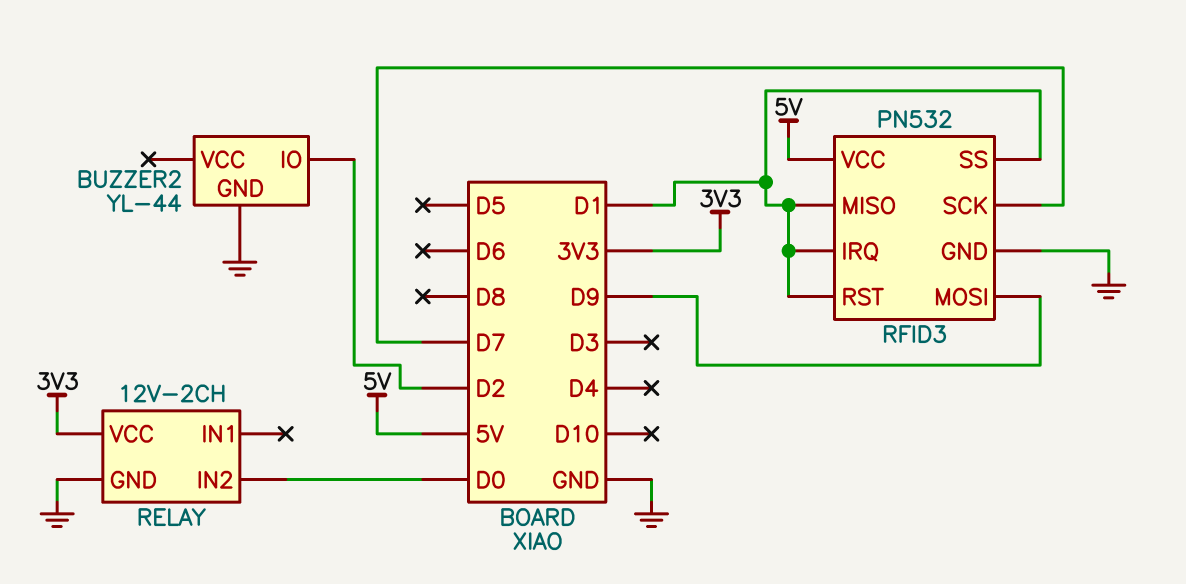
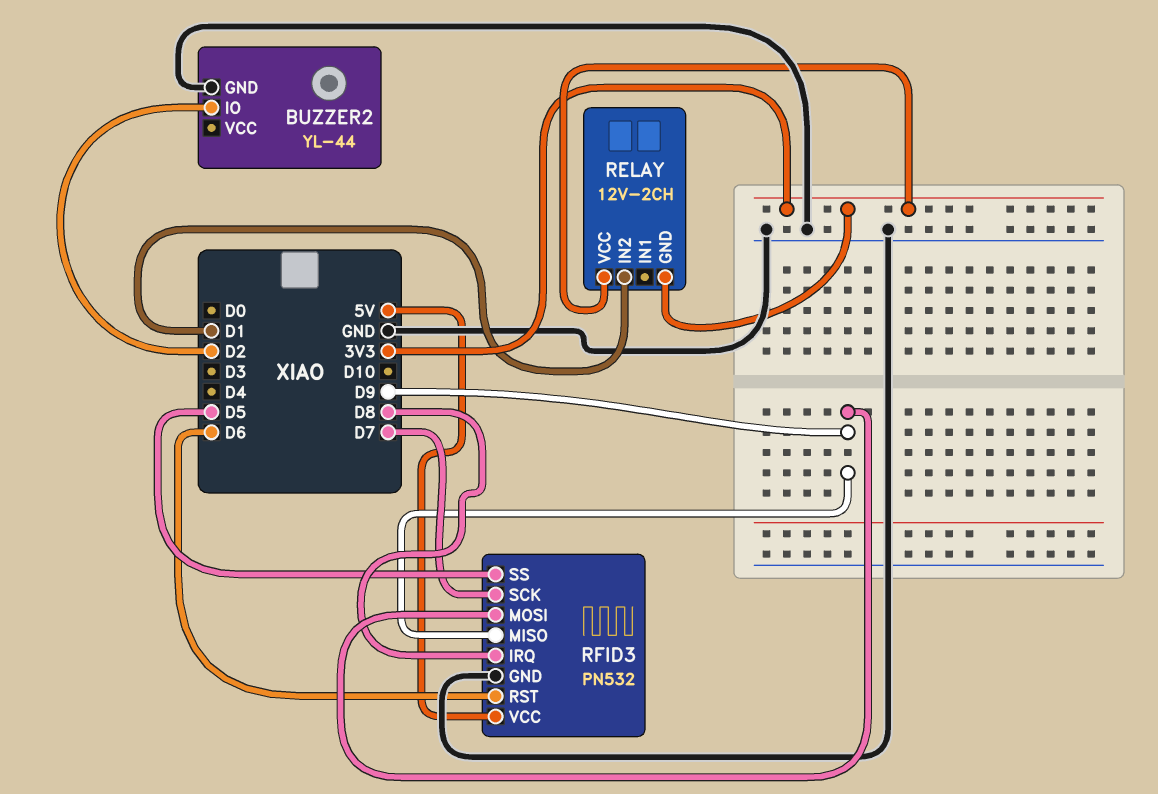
RELAY pin GND: GND -> 3V3
RELAY pin IN2: D0 -> D1
RFID3 pin IRQ: D1 -> D8
RFID3 pin MISO: D1 -> D9
RFID3 pin RST: D1 -> D6
RFID3 pin SS: D1 -> D5

